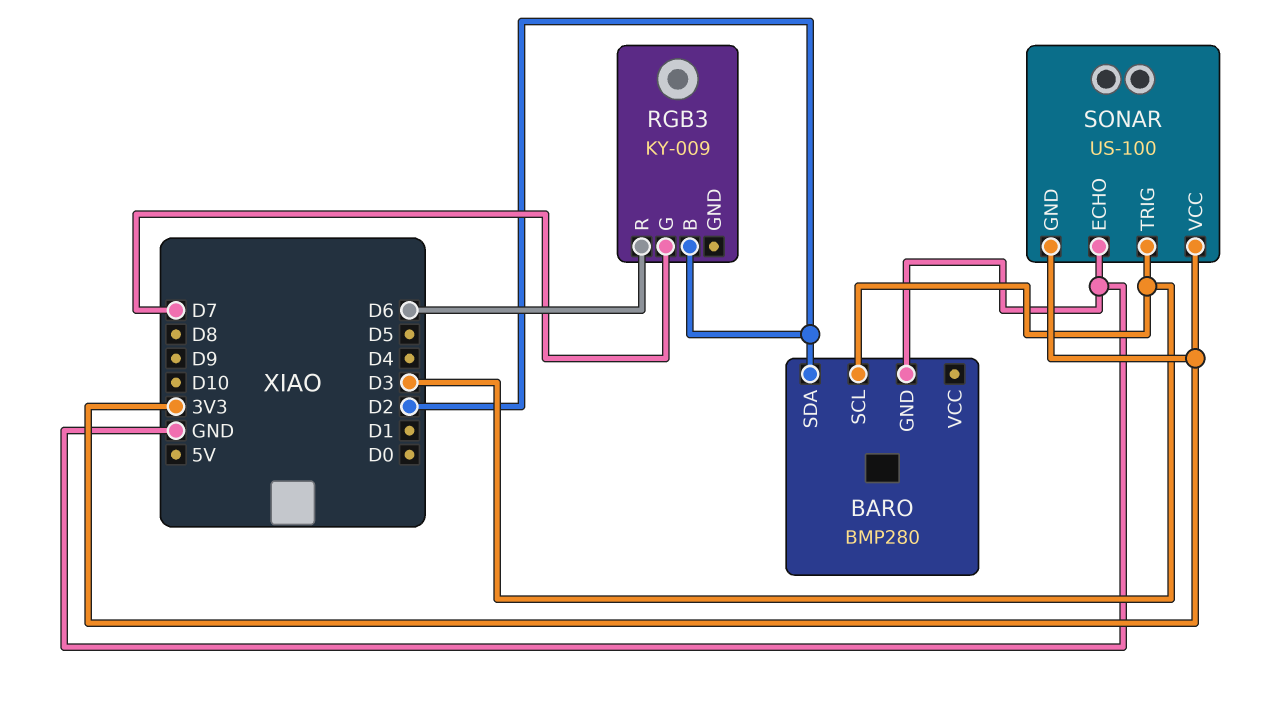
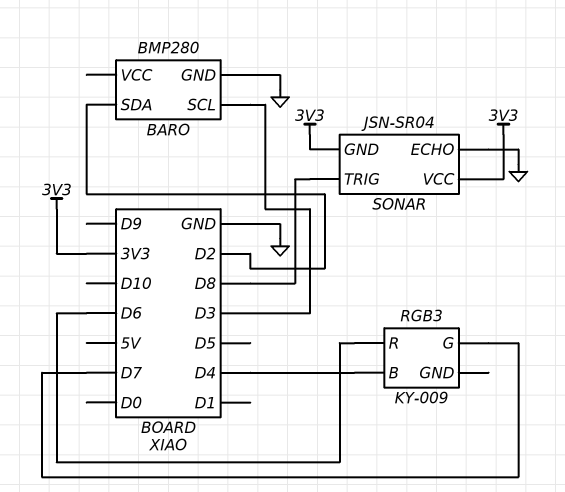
RGB3 pin B: D2 -> D4
SONAR: US-100 -> JSN-SR04
SONAR pin TRIG: D3 -> D8

